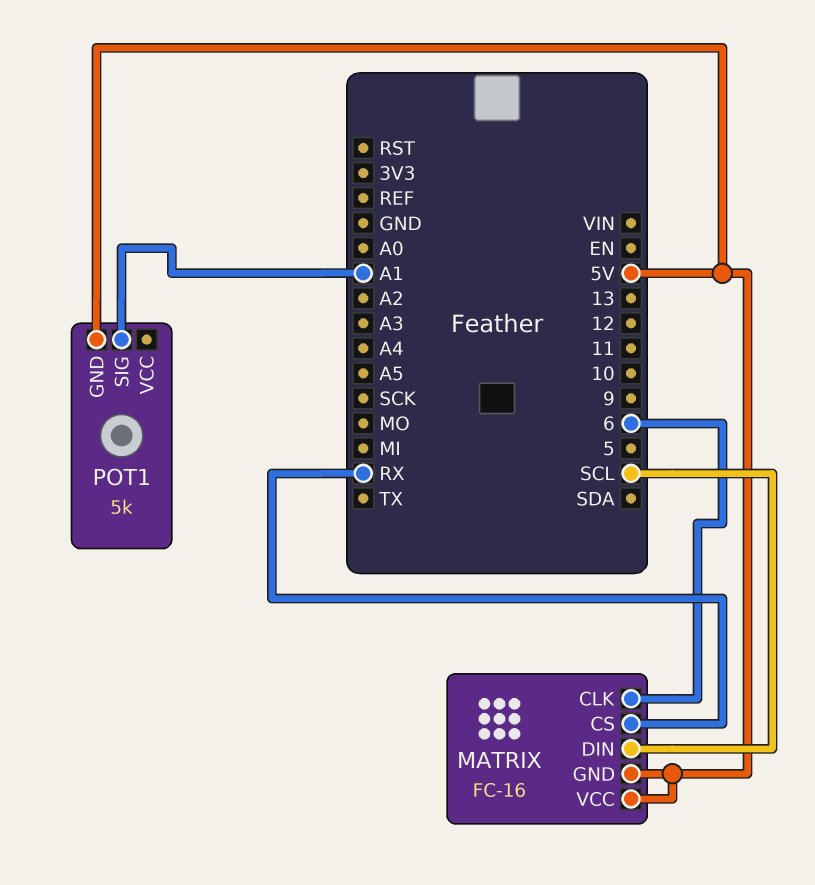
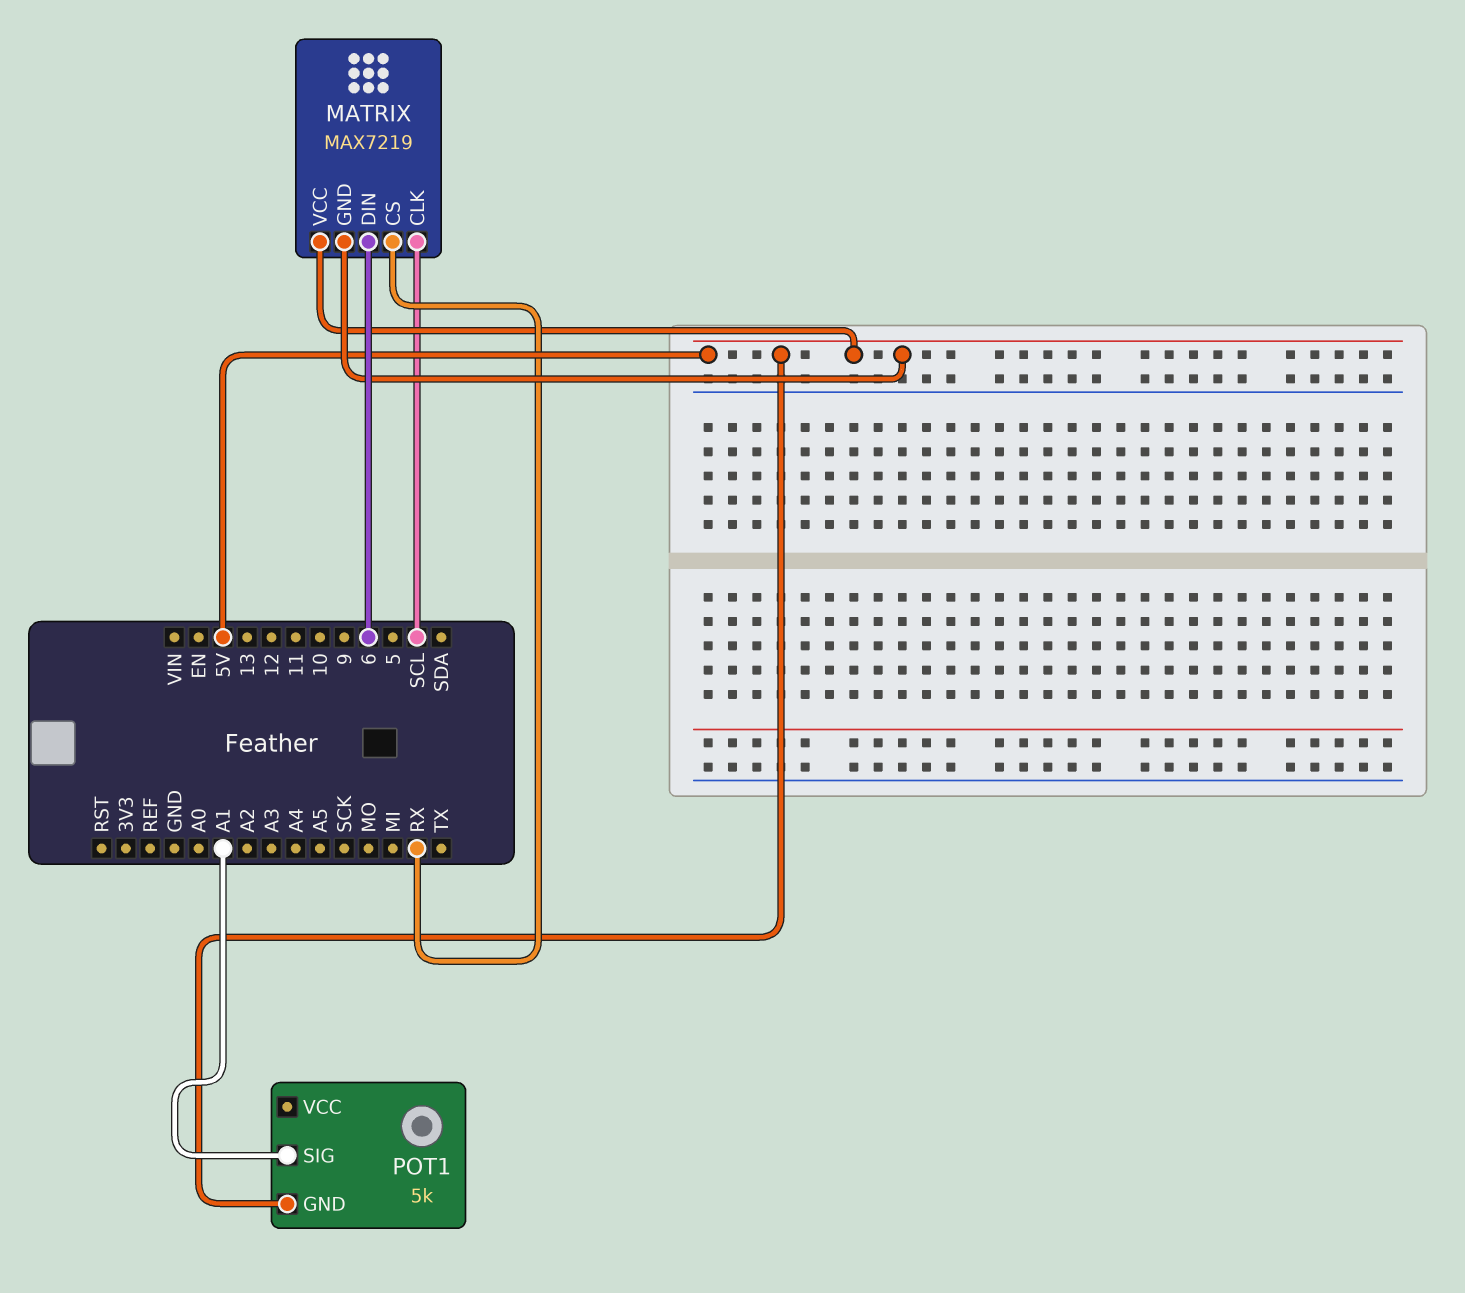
MATRIX: FC-16 -> MAX7219
MATRIX pin CLK: 6 -> SCL
MATRIX pin DIN: SCL -> 6

